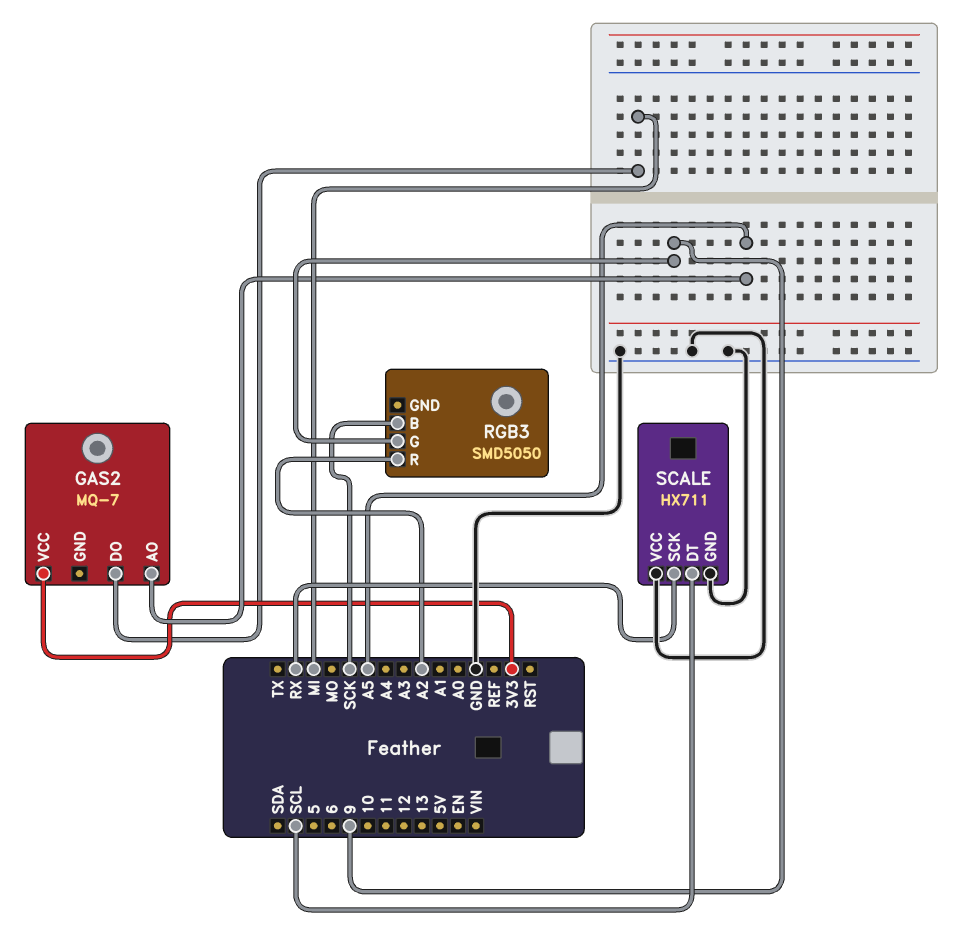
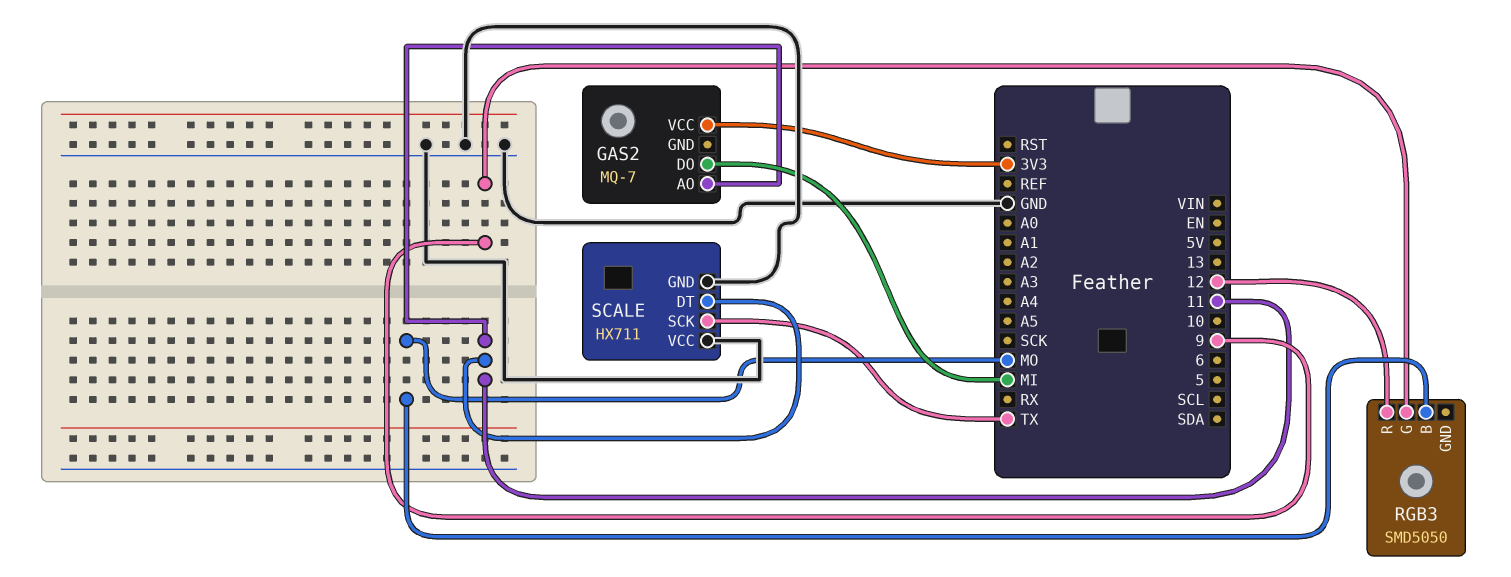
GAS2 pin AO: A5 -> 11
RGB3 pin B: SCK -> MO
RGB3 pin R: A2 -> 12
SCALE pin DT: SCL -> 11
SCALE pin SCK: RX -> TX

